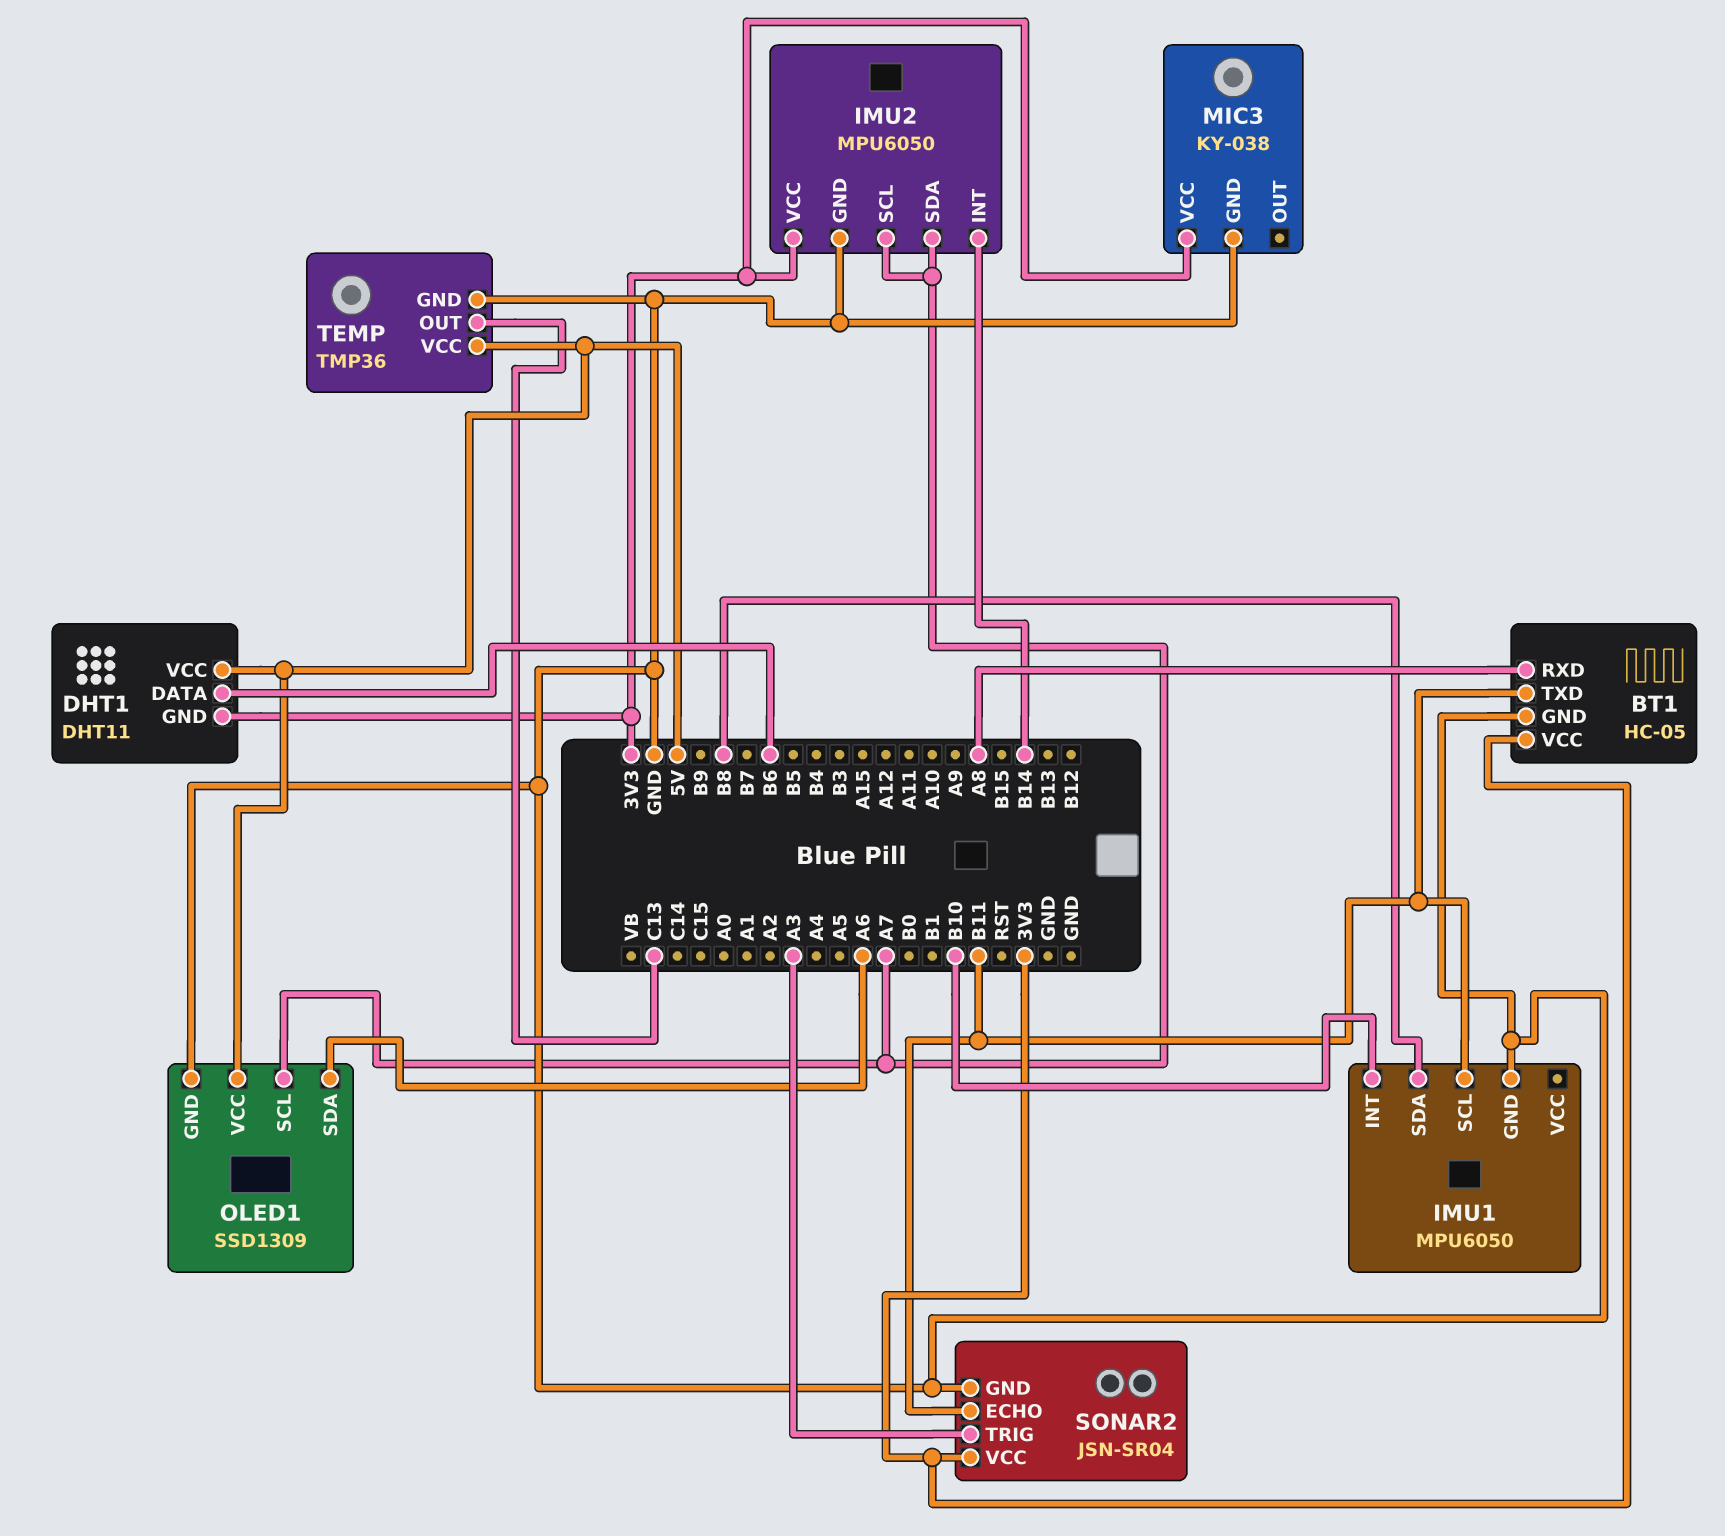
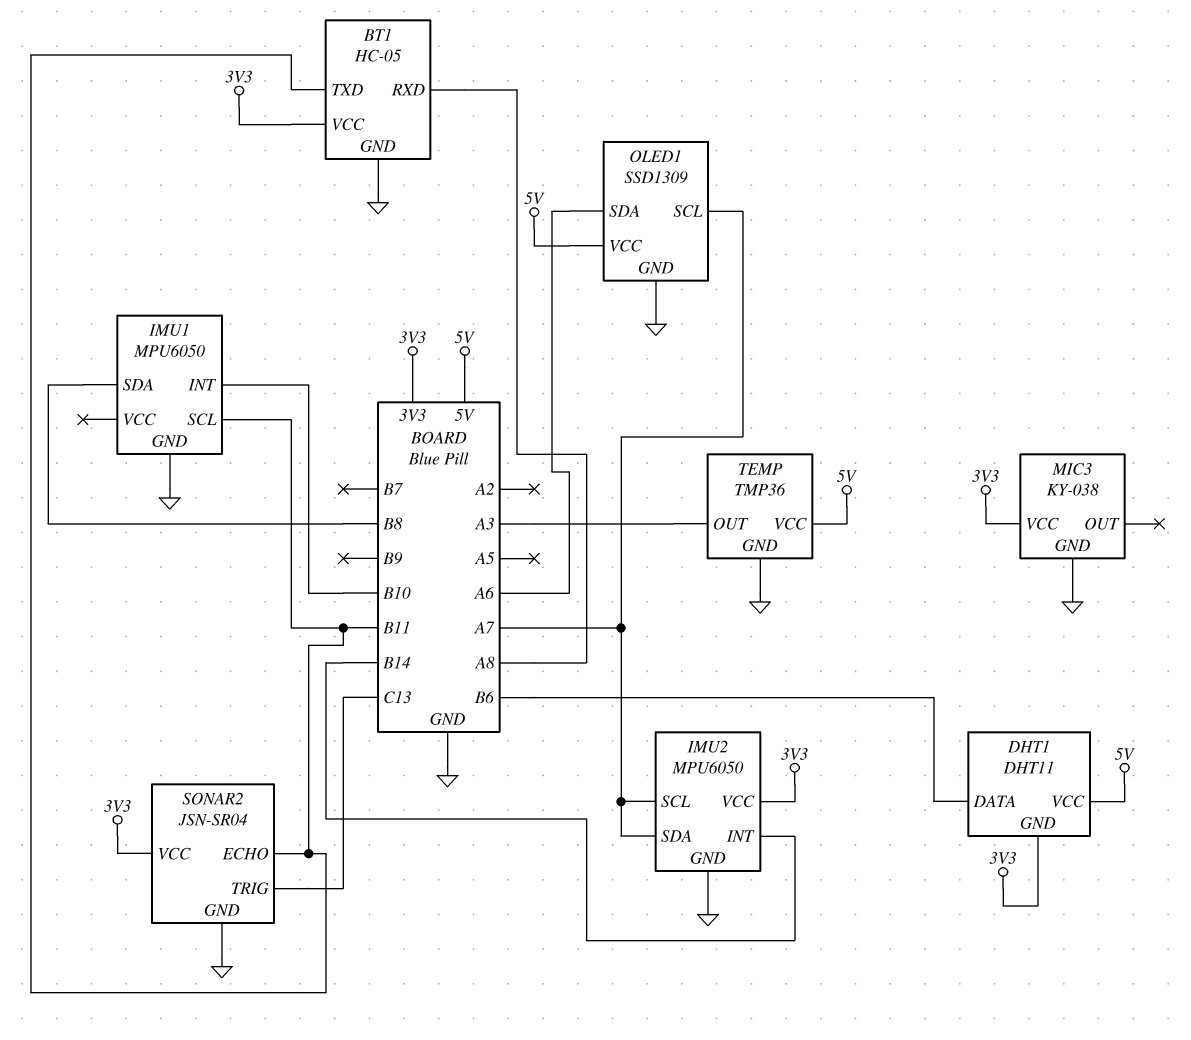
SONAR2 pin TRIG: A3 -> C13
TEMP pin OUT: C13 -> A3

